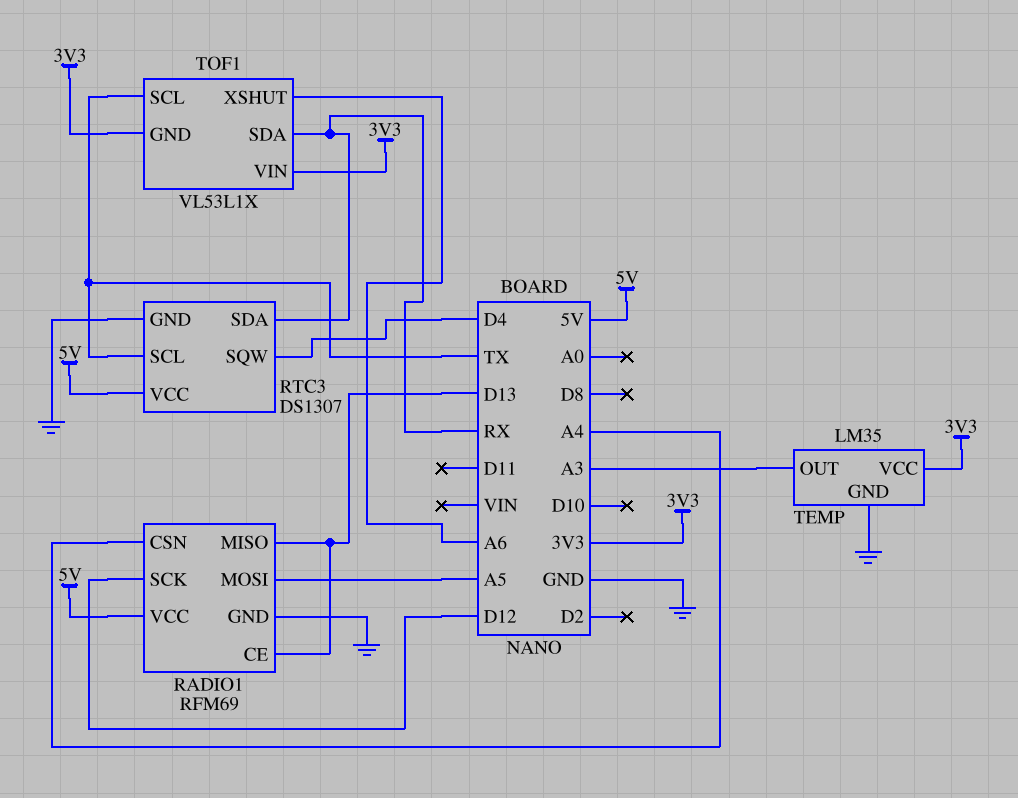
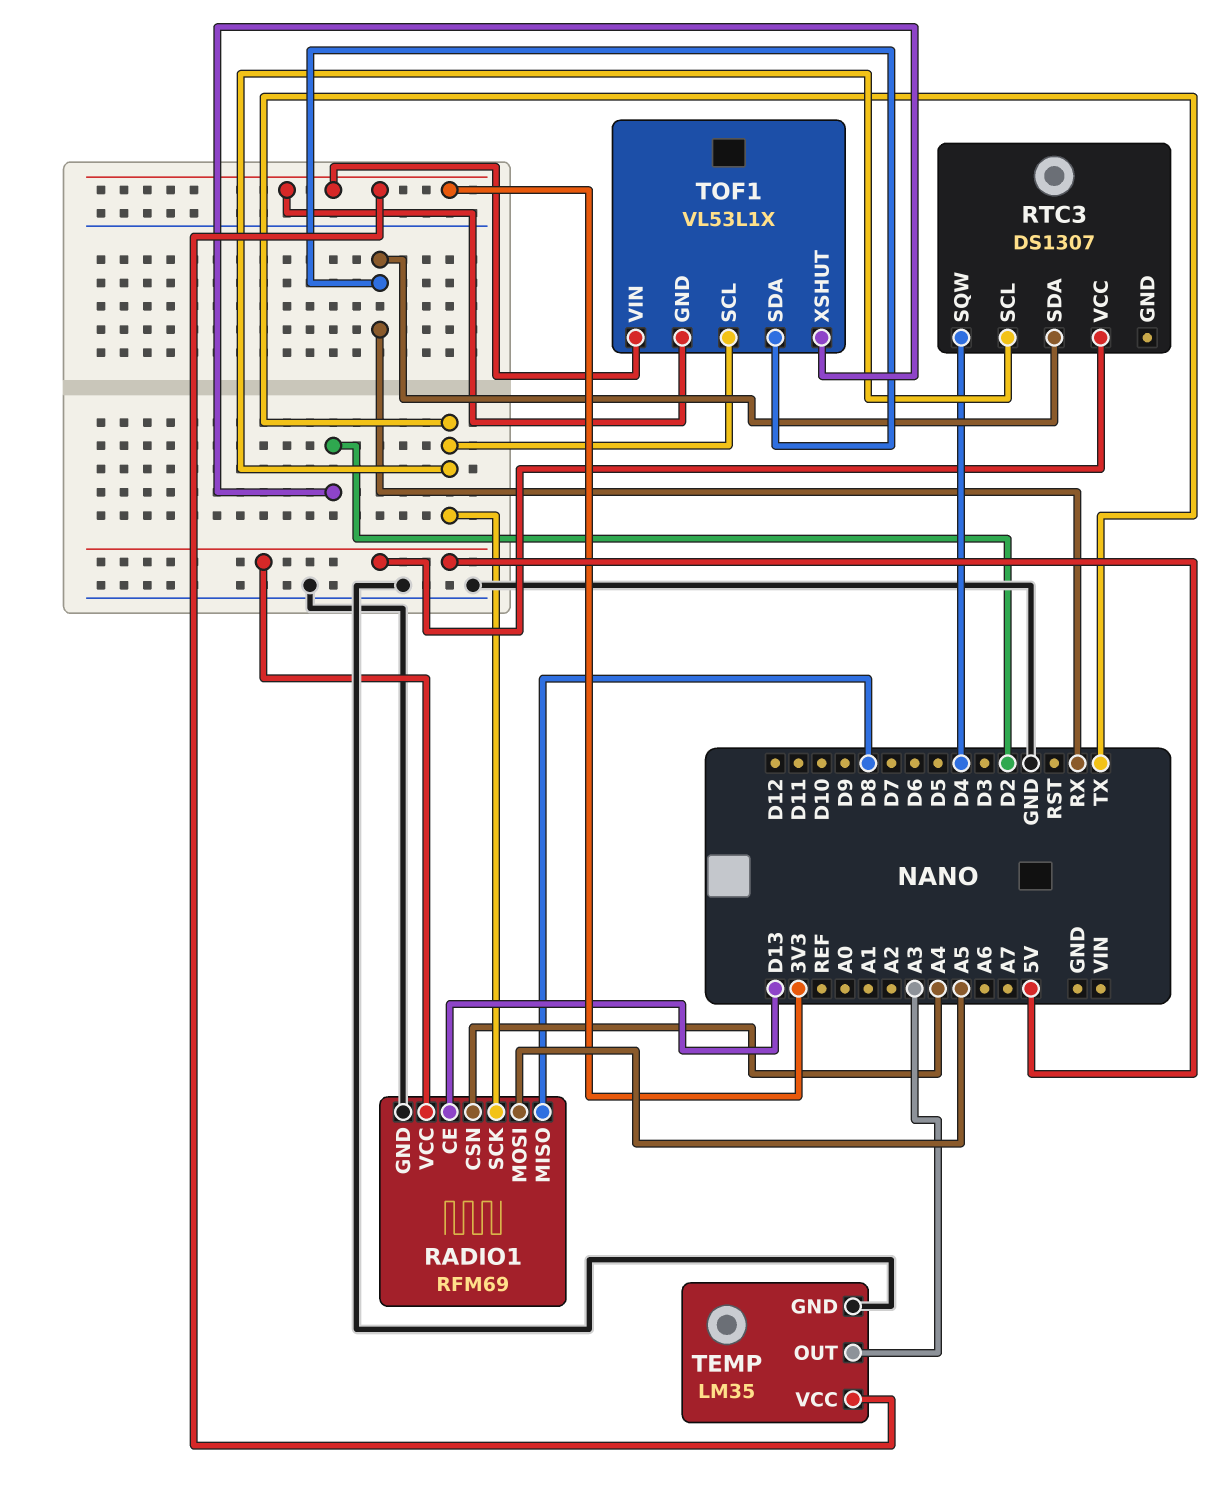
RADIO1 pin MISO: D13 -> D8
RADIO1 pin SCK: D12 -> TX
RTC3 pin GND: GND -> none
TOF1 pin XSHUT: A6 -> D2

